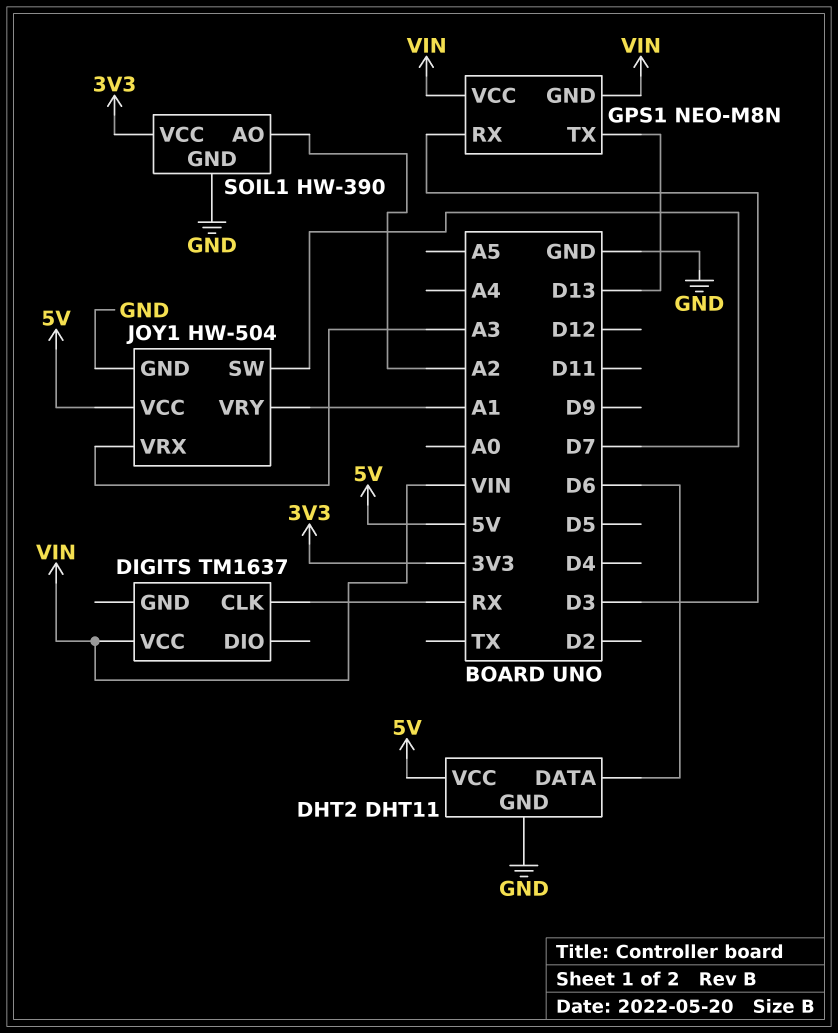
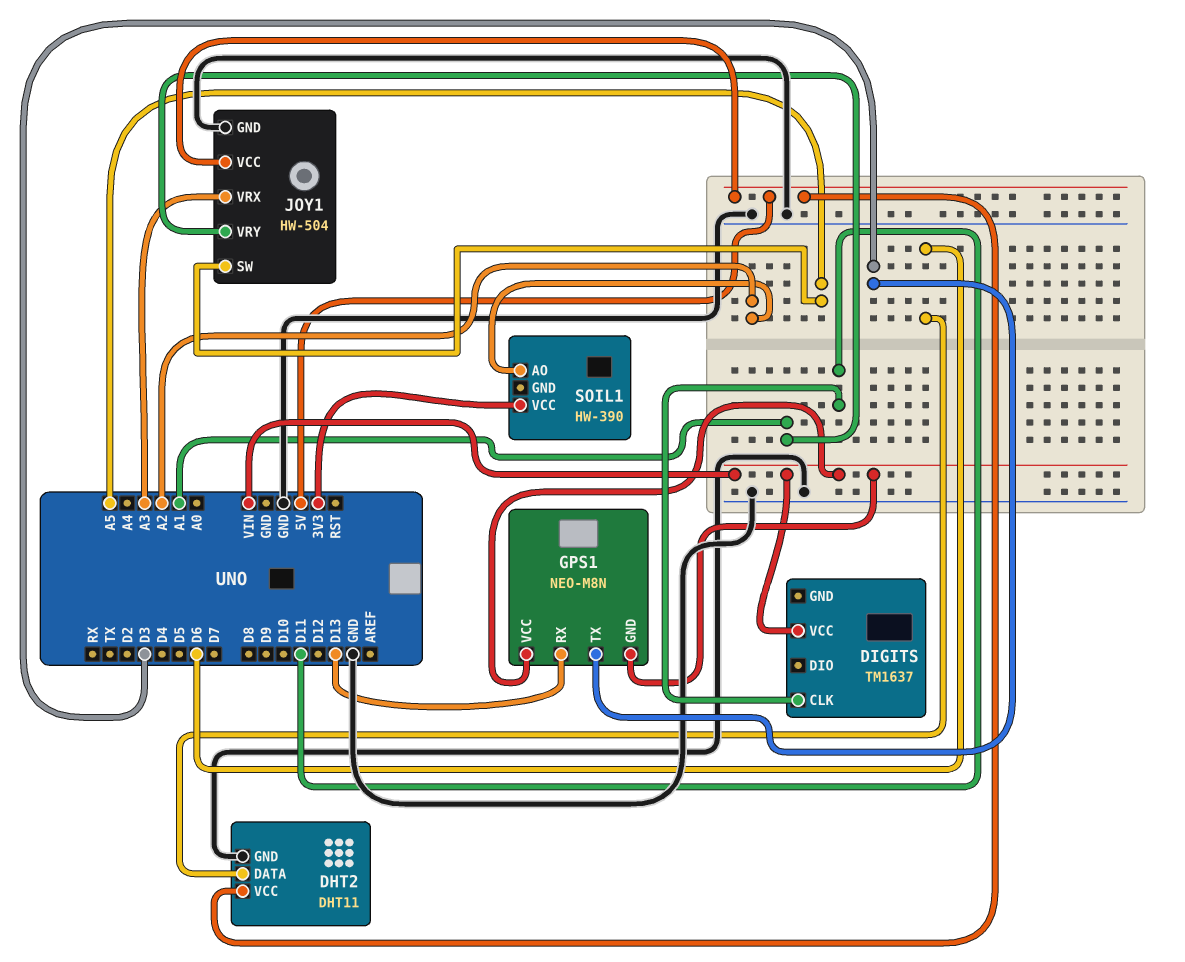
DIGITS pin CLK: RX -> D11
GPS1 pin RX: D3 -> D13
GPS1 pin TX: D13 -> D3
JOY1 pin SW: D7 -> A5
SOIL1 pin GND: GND -> none

